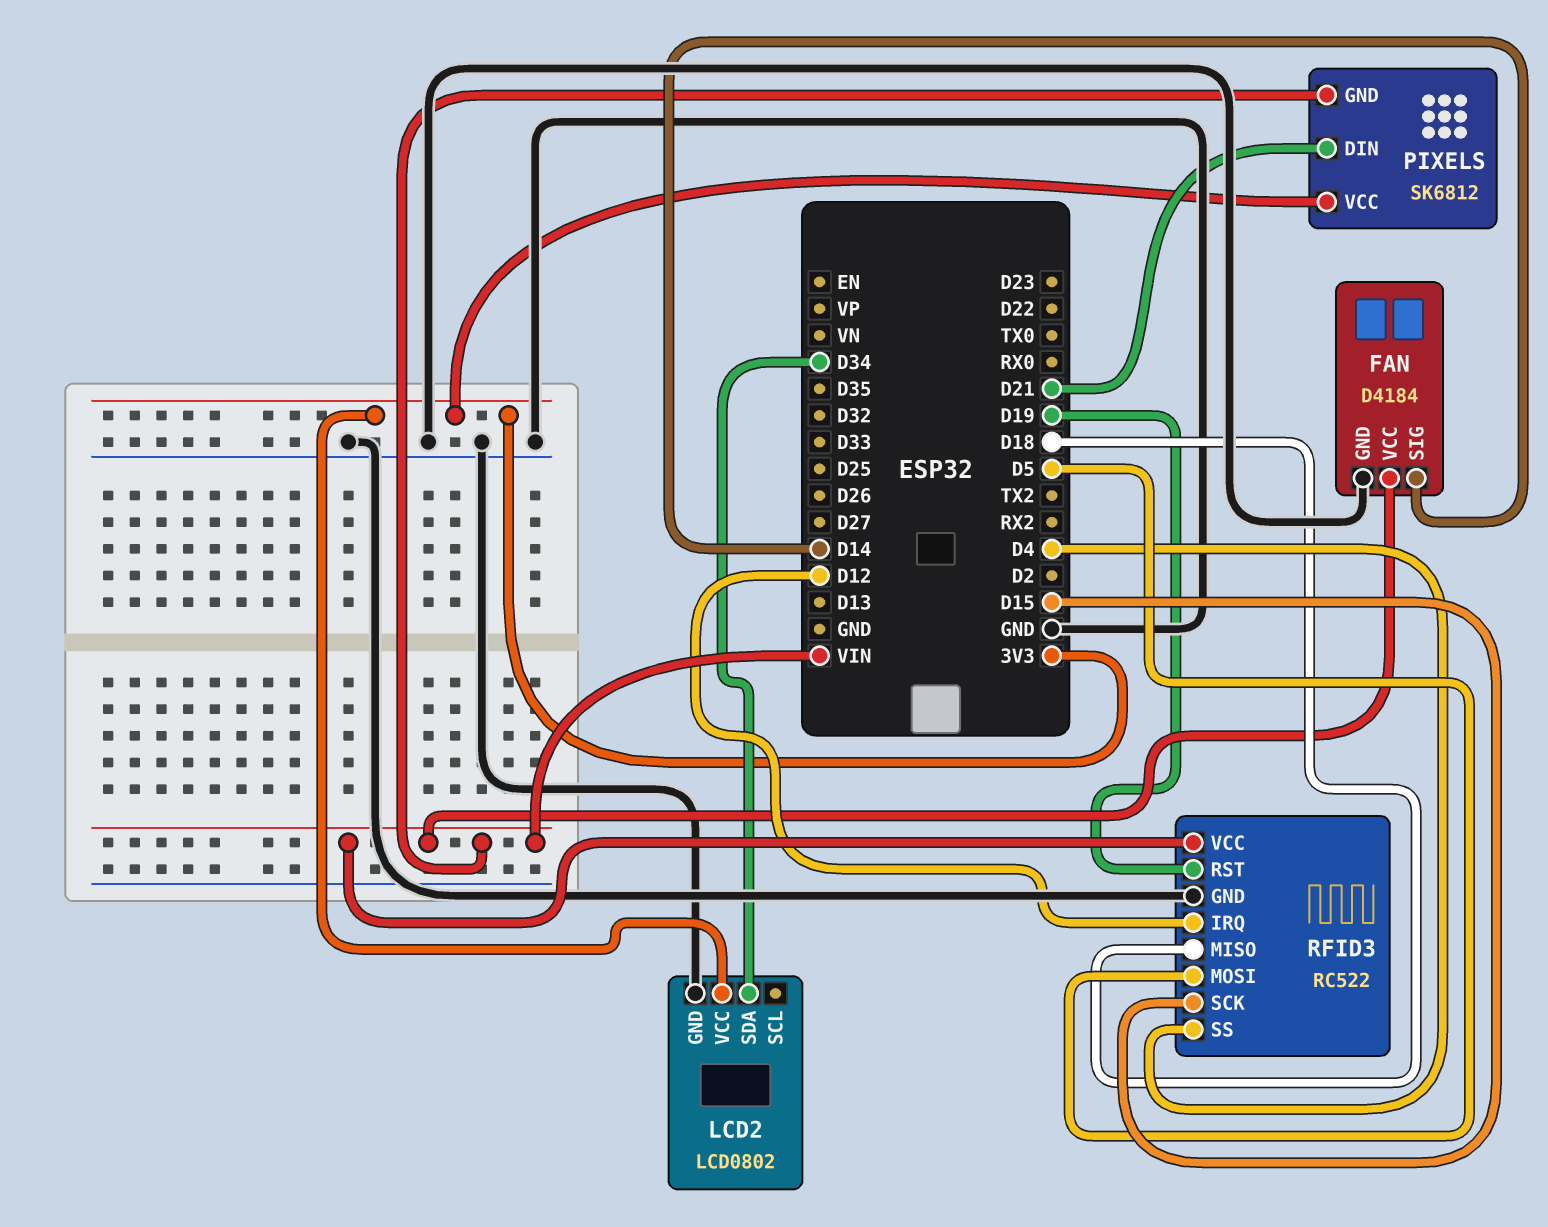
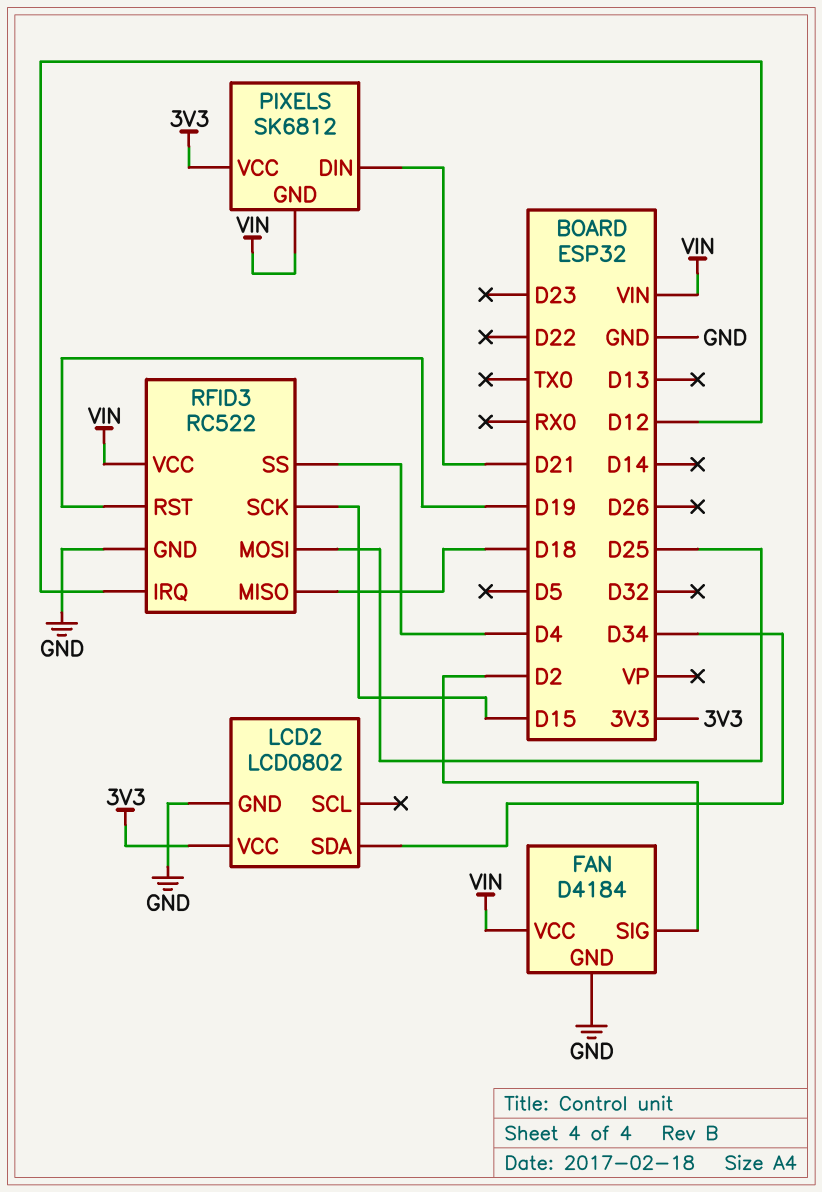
FAN pin SIG: D14 -> D2
RFID3 pin MOSI: D5 -> D25

